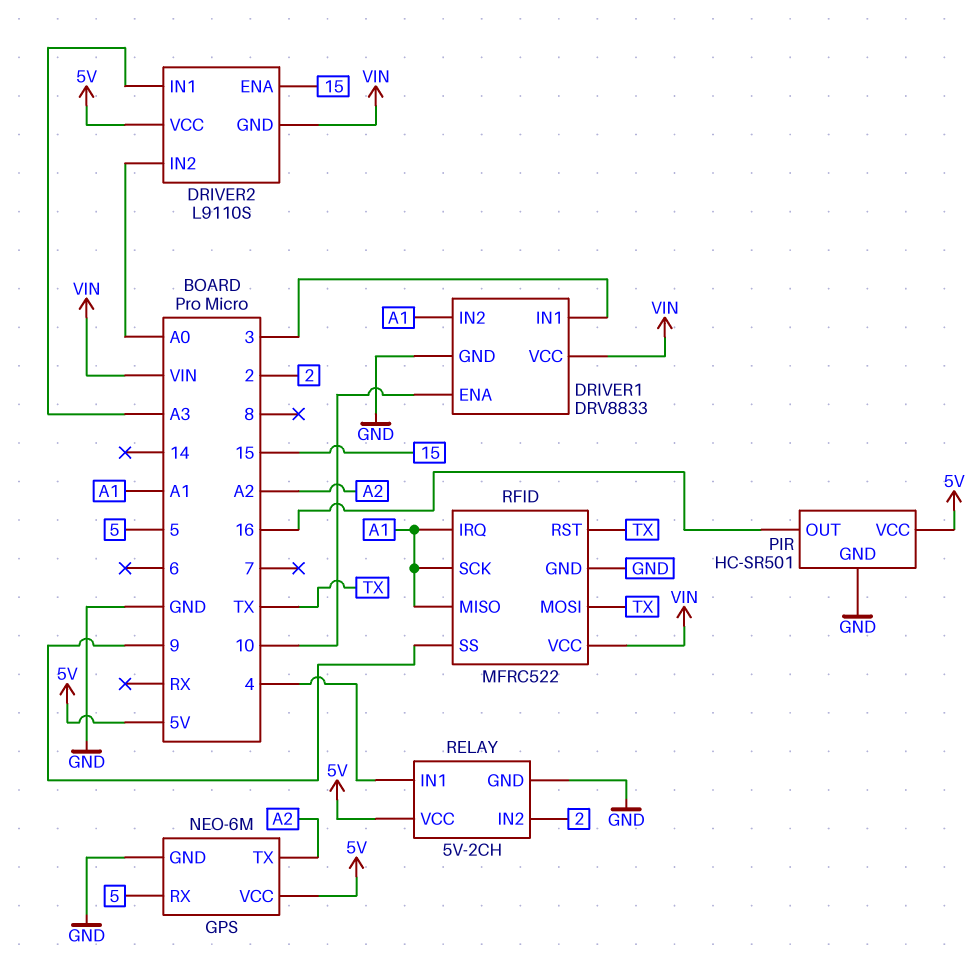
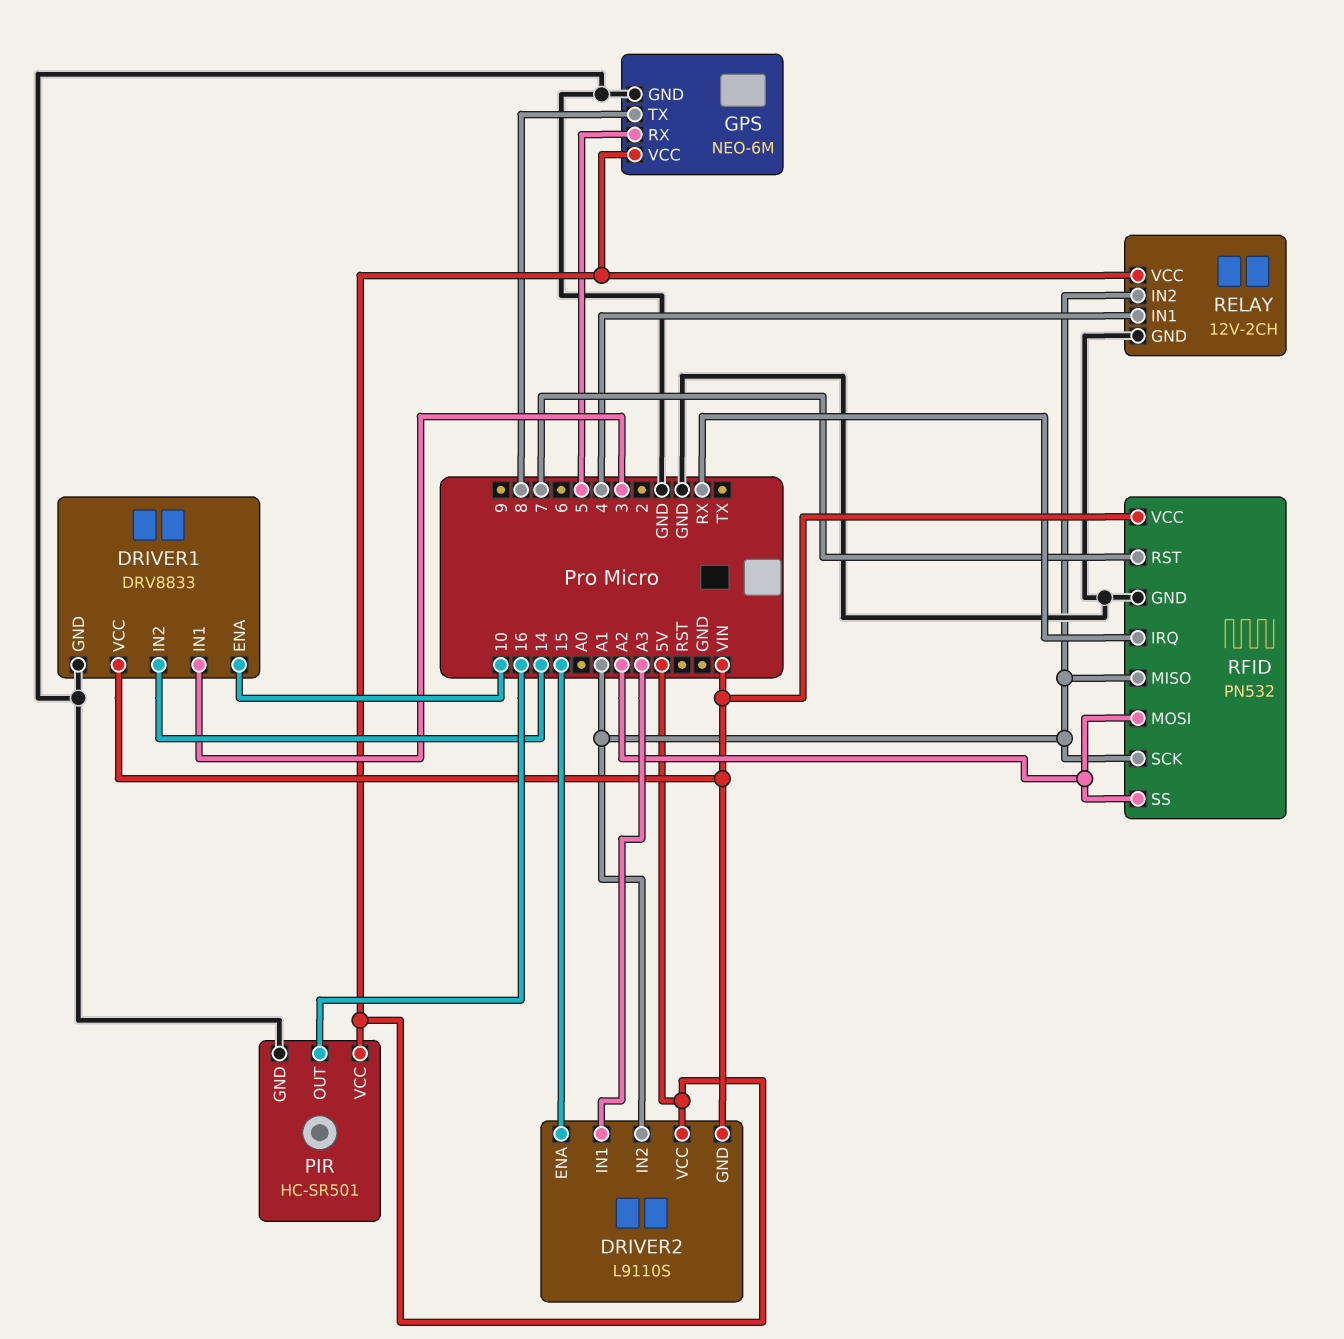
DRIVER1 pin IN2: A1 -> 14
DRIVER2 pin IN2: A0 -> A1
GPS pin TX: A2 -> 8
RELAY: 5V-2CH -> 12V-2CH
RELAY pin IN2: 2 -> A1
RFID: MFRC522 -> PN532
RFID pin IRQ: A1 -> RX
RFID pin MOSI: TX -> A2
RFID pin RST: TX -> 7
RFID pin SS: 9 -> A2

